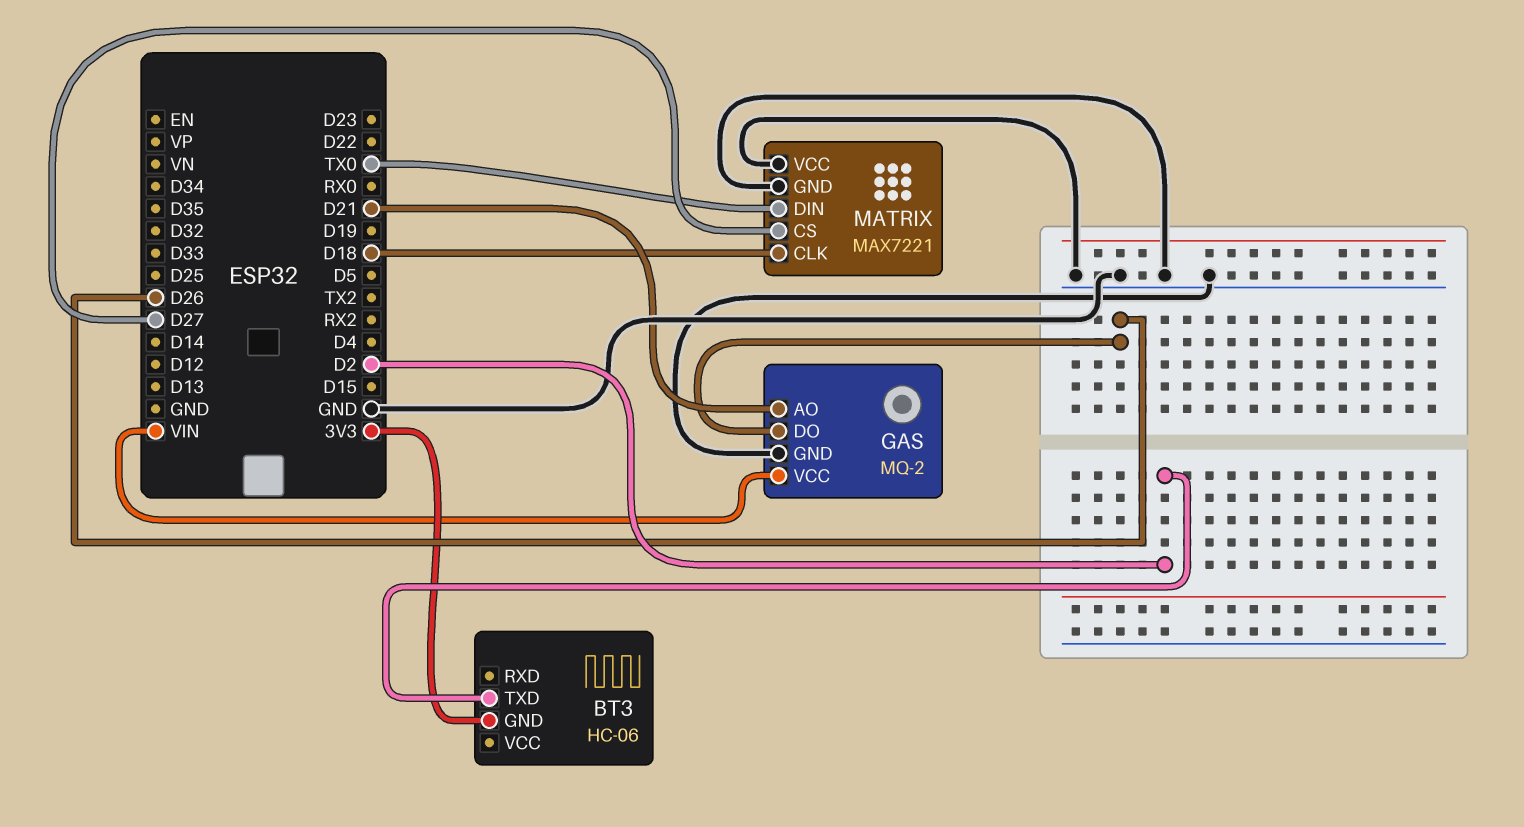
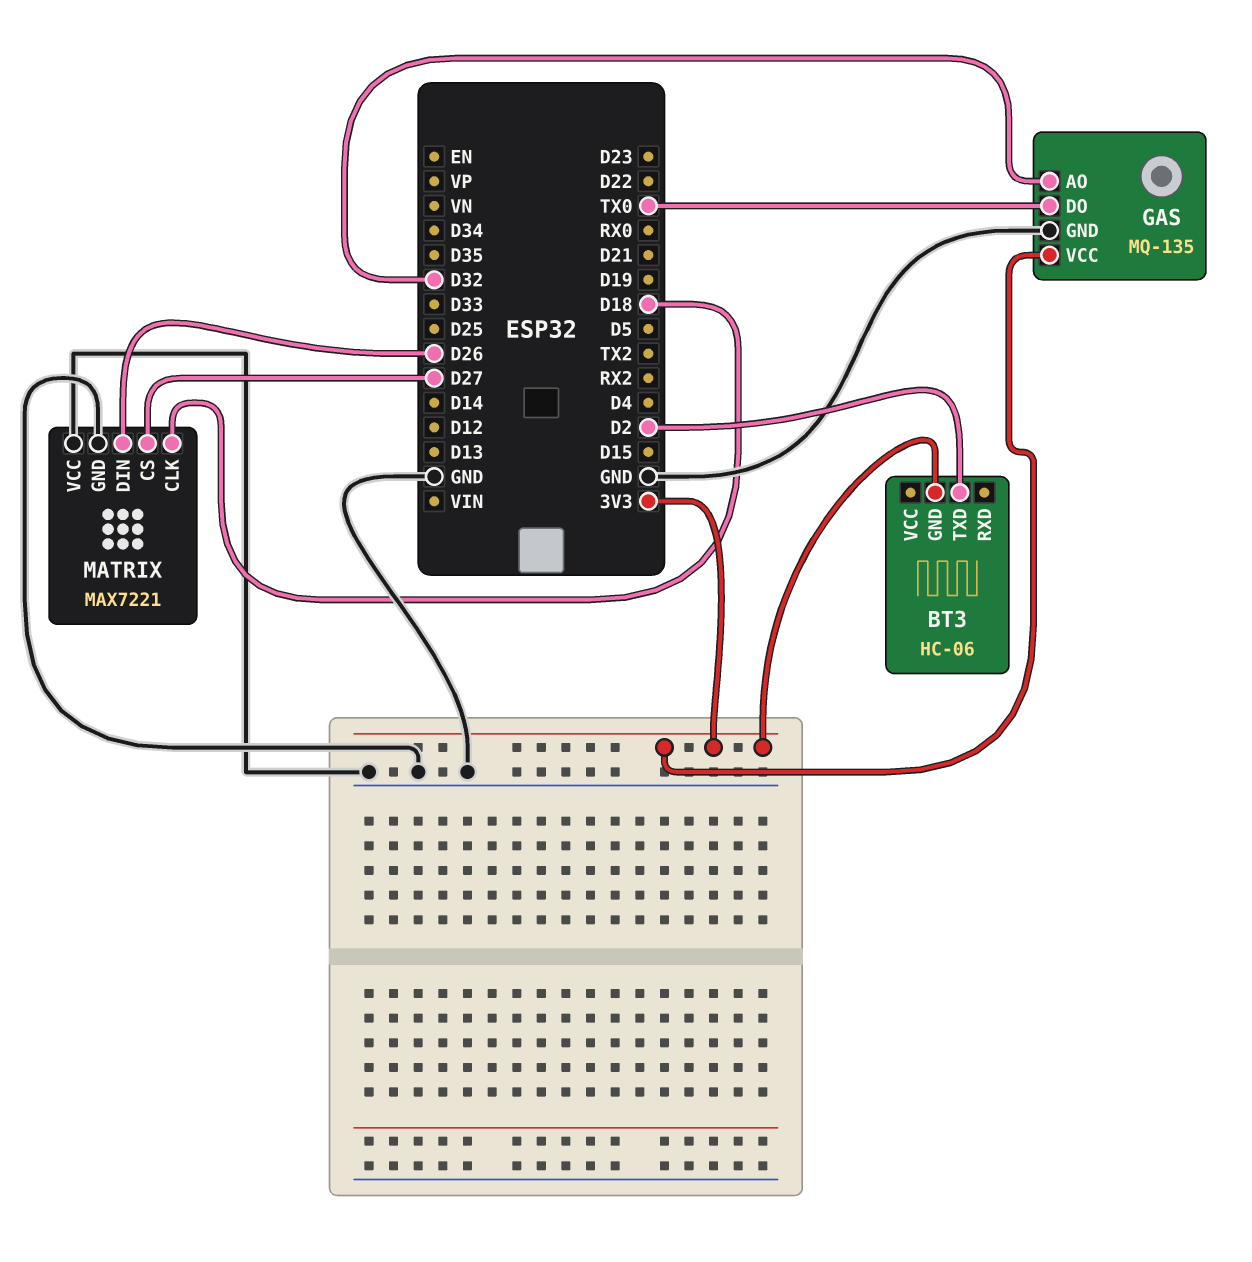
GAS: MQ-2 -> MQ-135
GAS pin AO: D21 -> D32
GAS pin DO: D26 -> TX0
GAS pin VCC: VIN -> 3V3
MATRIX pin DIN: TX0 -> D26

